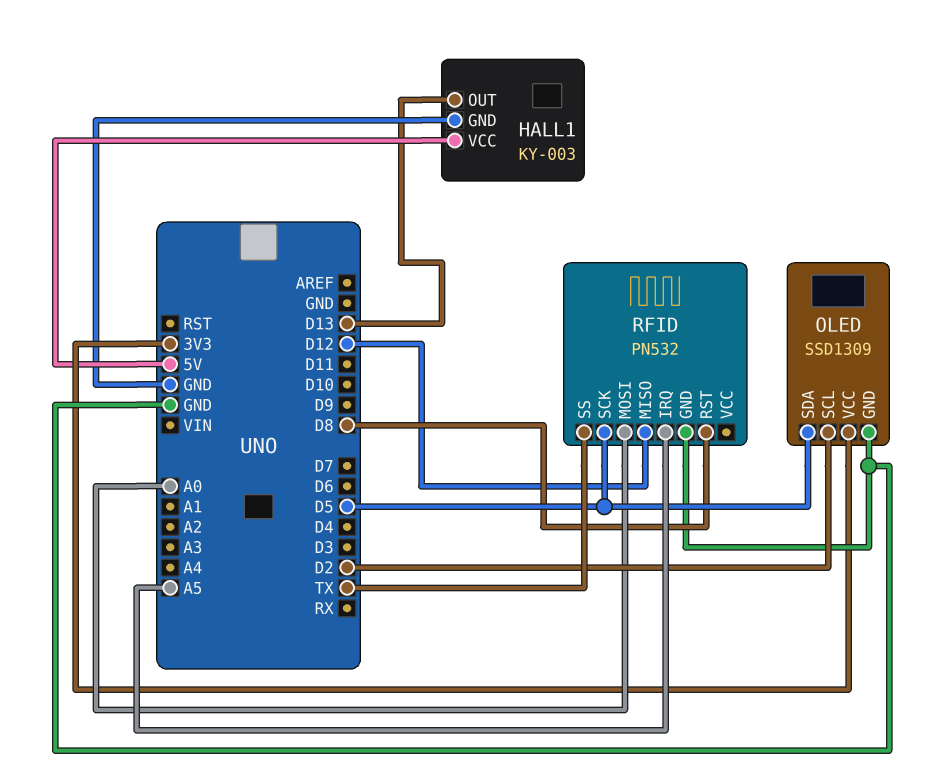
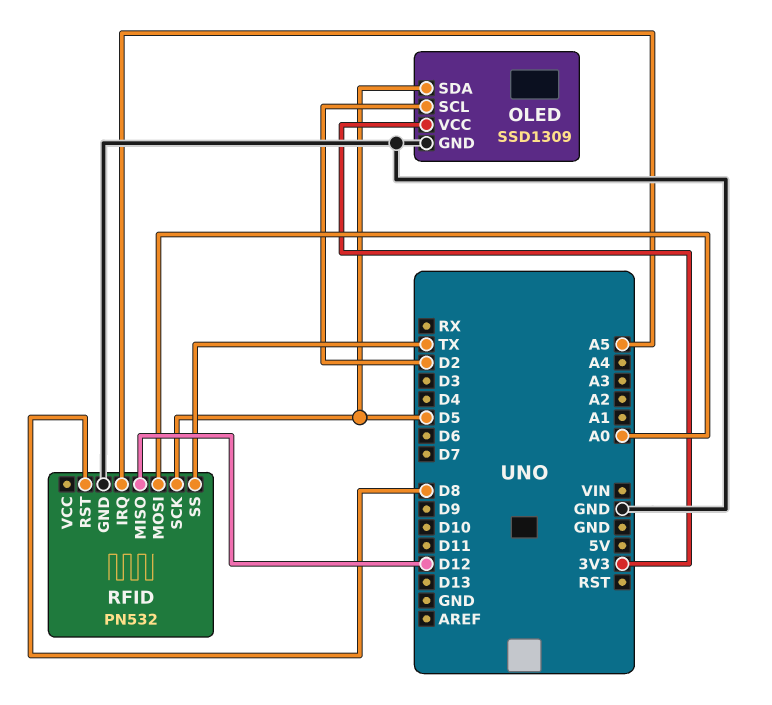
HALL1: KY-003 -> none
HALL1 pin GND: GND -> none
HALL1 pin OUT: D13 -> none
HALL1 pin VCC: 5V -> none

